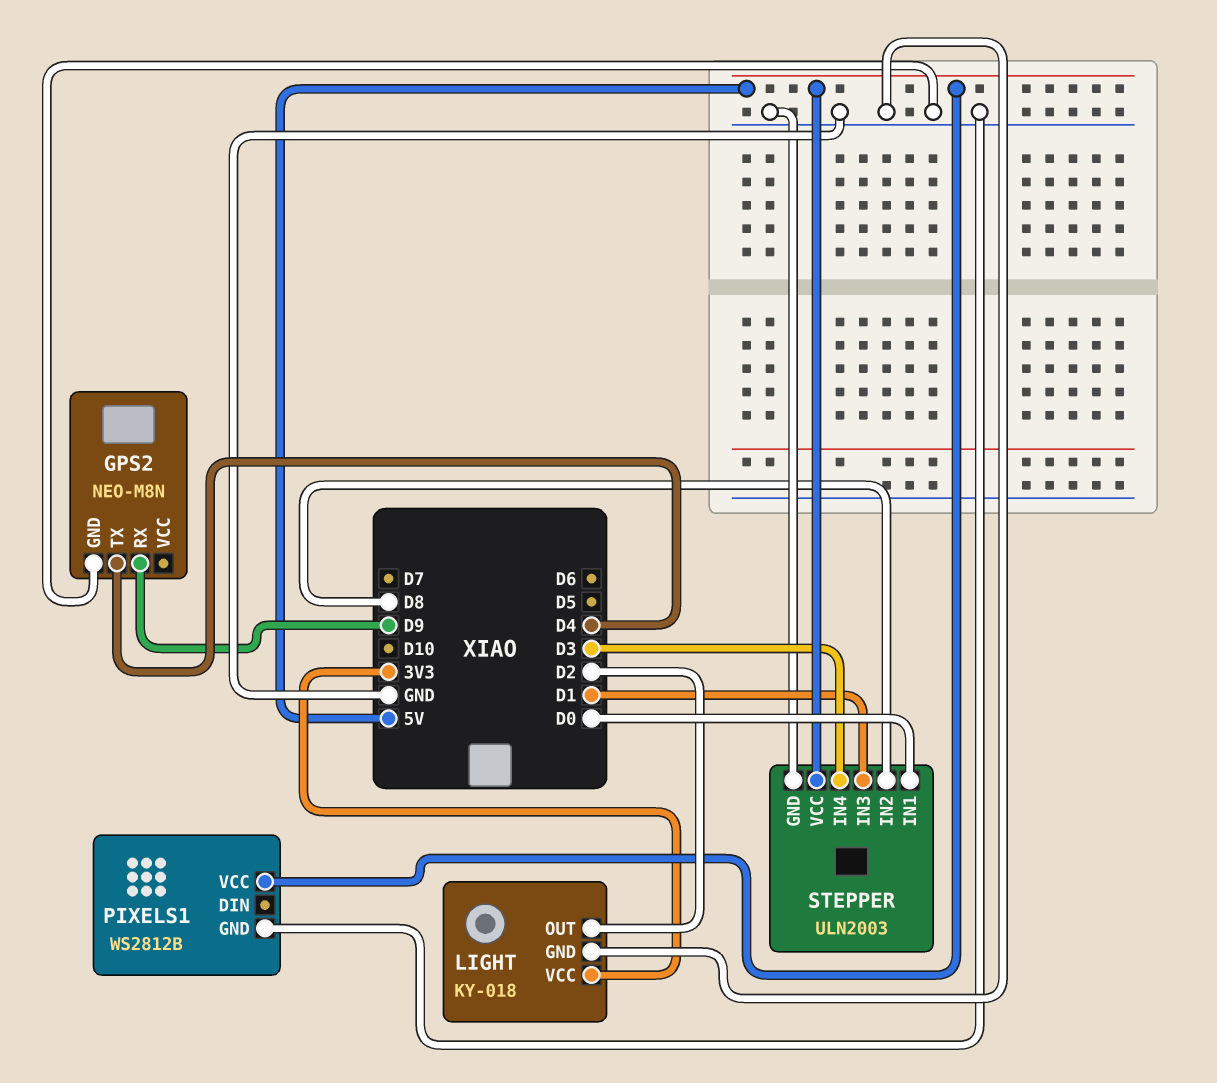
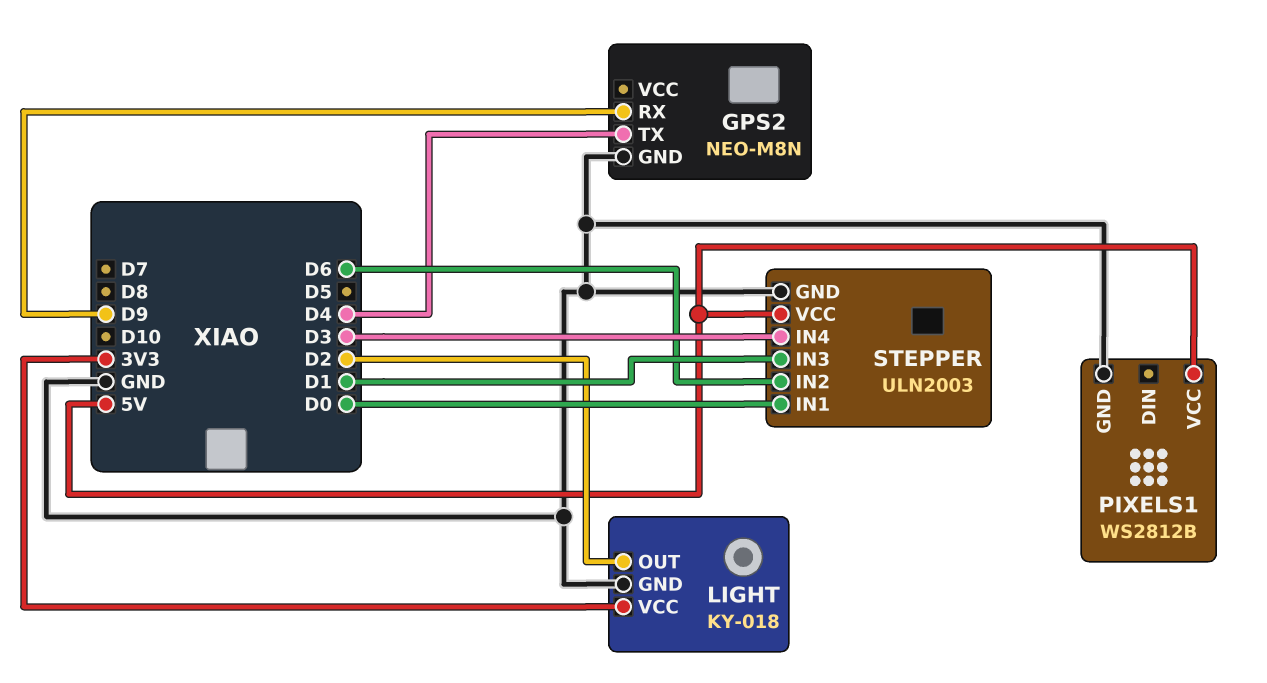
STEPPER pin IN2: D8 -> D6

